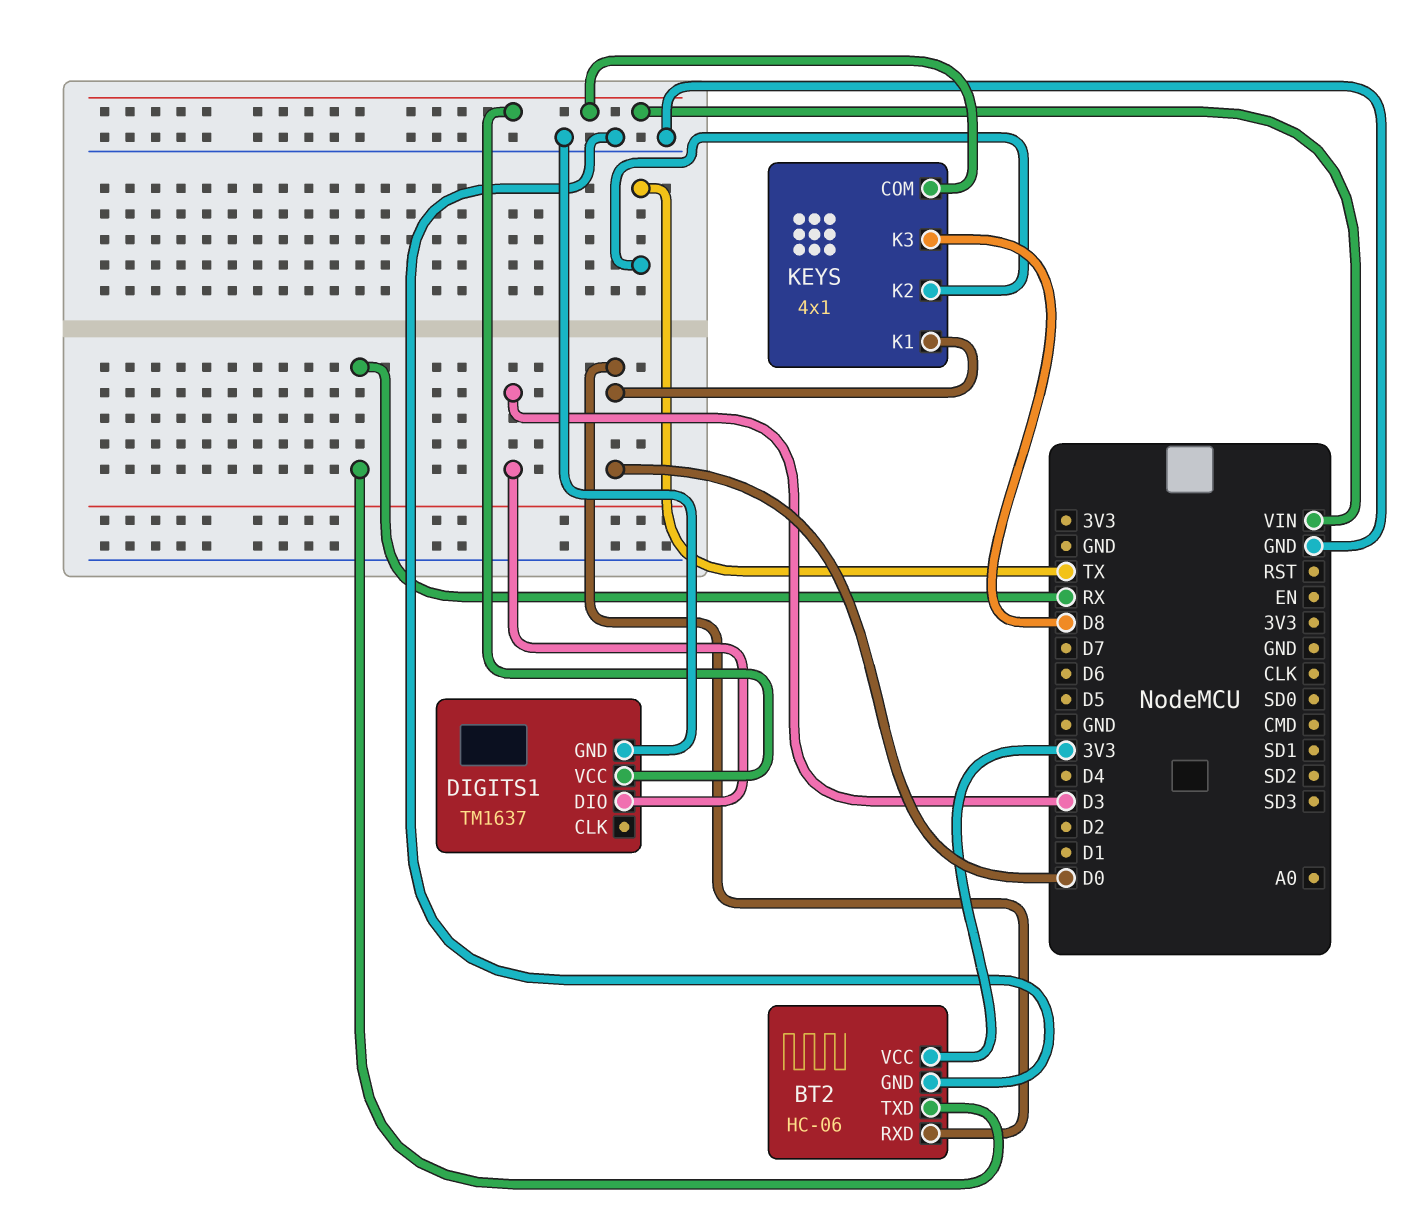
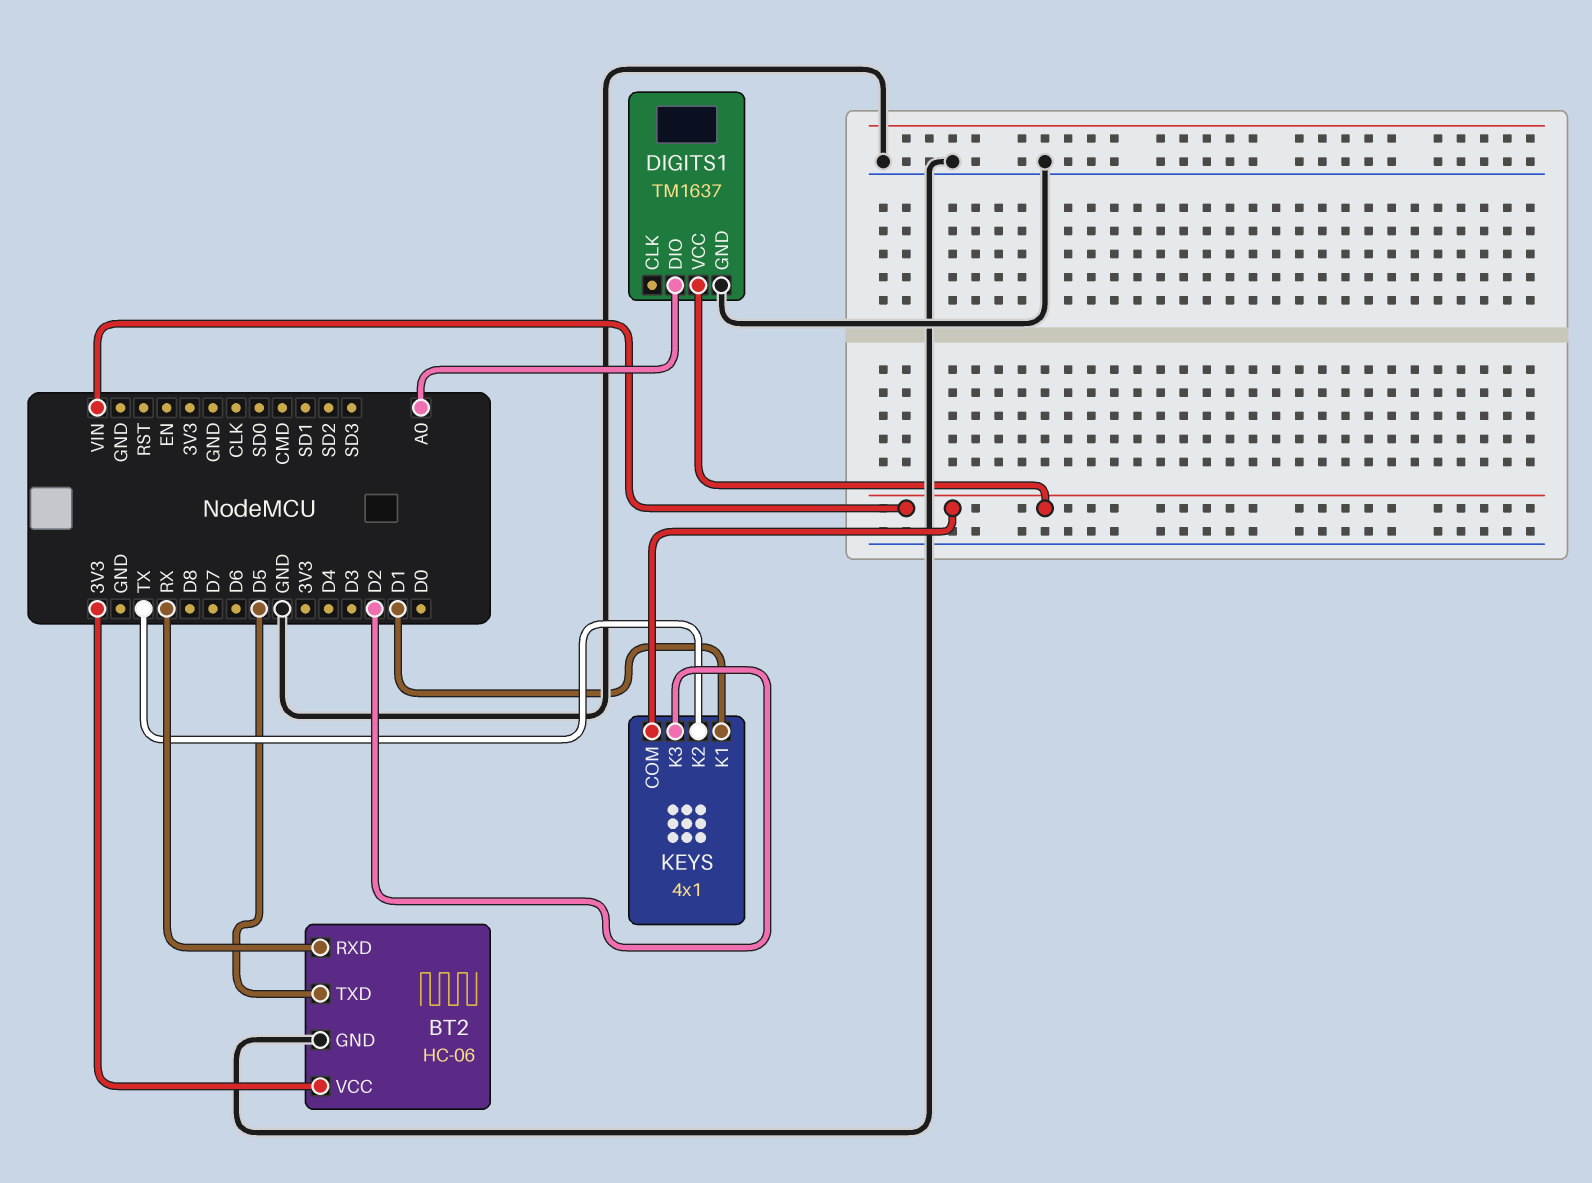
BT2 pin RXD: D0 -> RX
BT2 pin TXD: RX -> D5
DIGITS1 pin DIO: D3 -> A0
KEYS pin K1: D0 -> D1
KEYS pin K3: D8 -> D2

